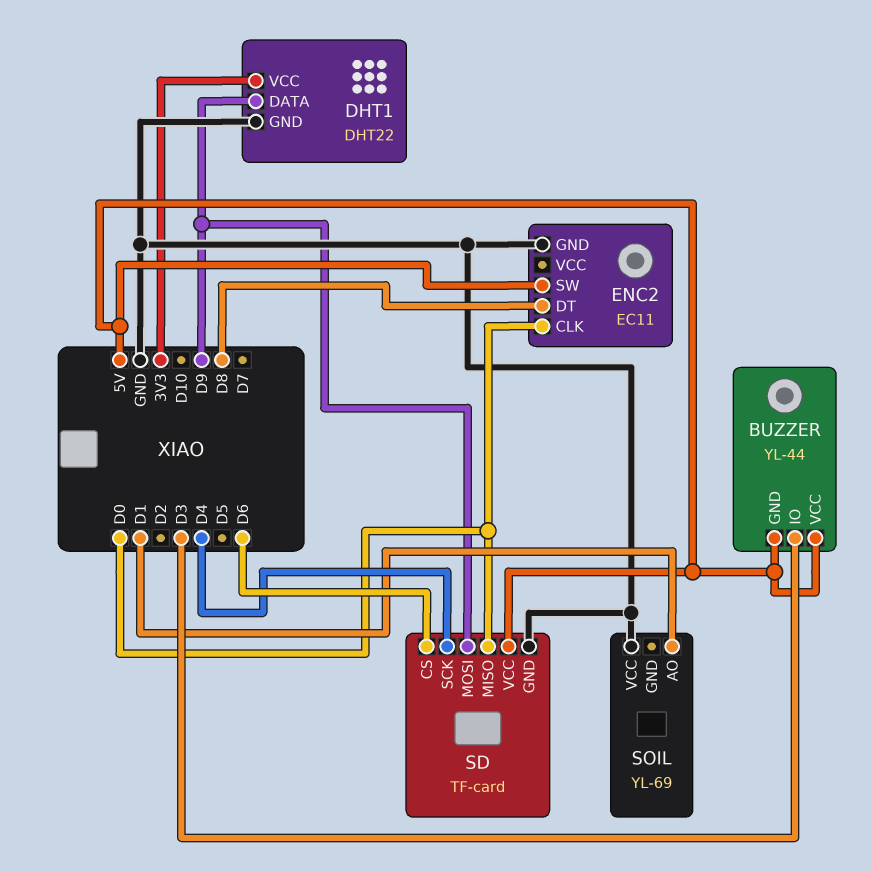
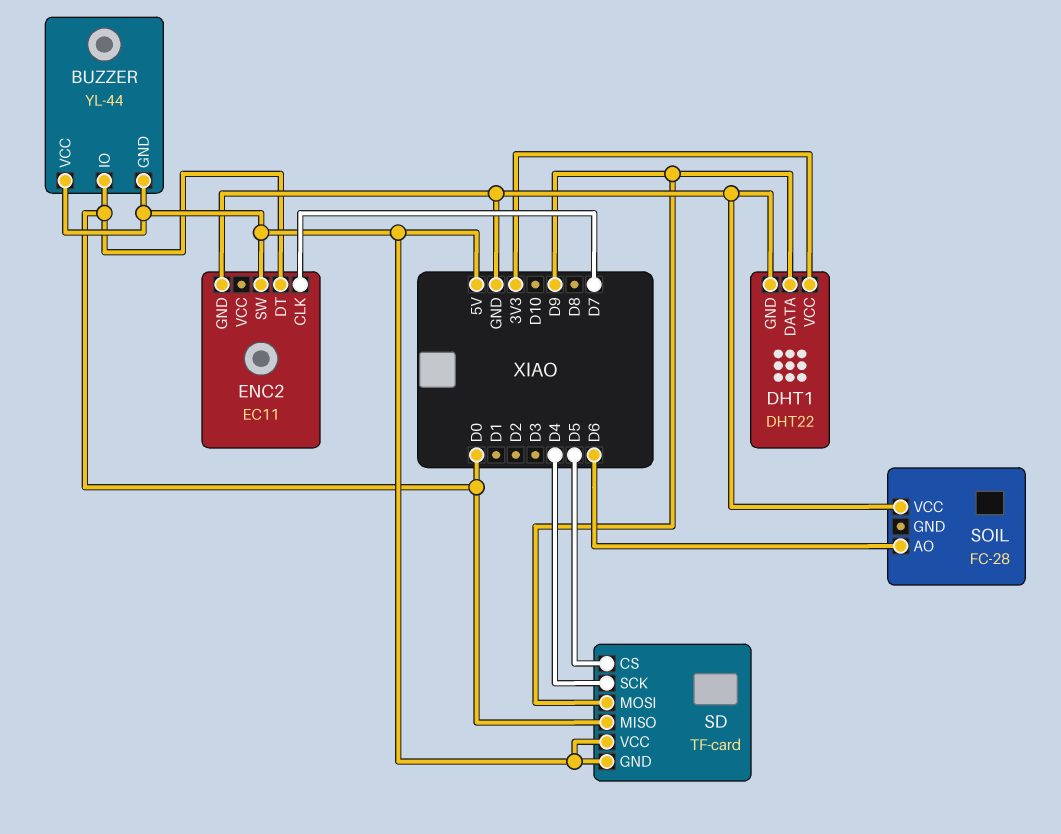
BUZZER pin IO: D3 -> D0
ENC2 pin CLK: D0 -> D7
ENC2 pin DT: D8 -> D0
SD pin CS: D6 -> D5
SD pin GND: GND -> 5V
SOIL: YL-69 -> FC-28
SOIL pin AO: D1 -> D6

